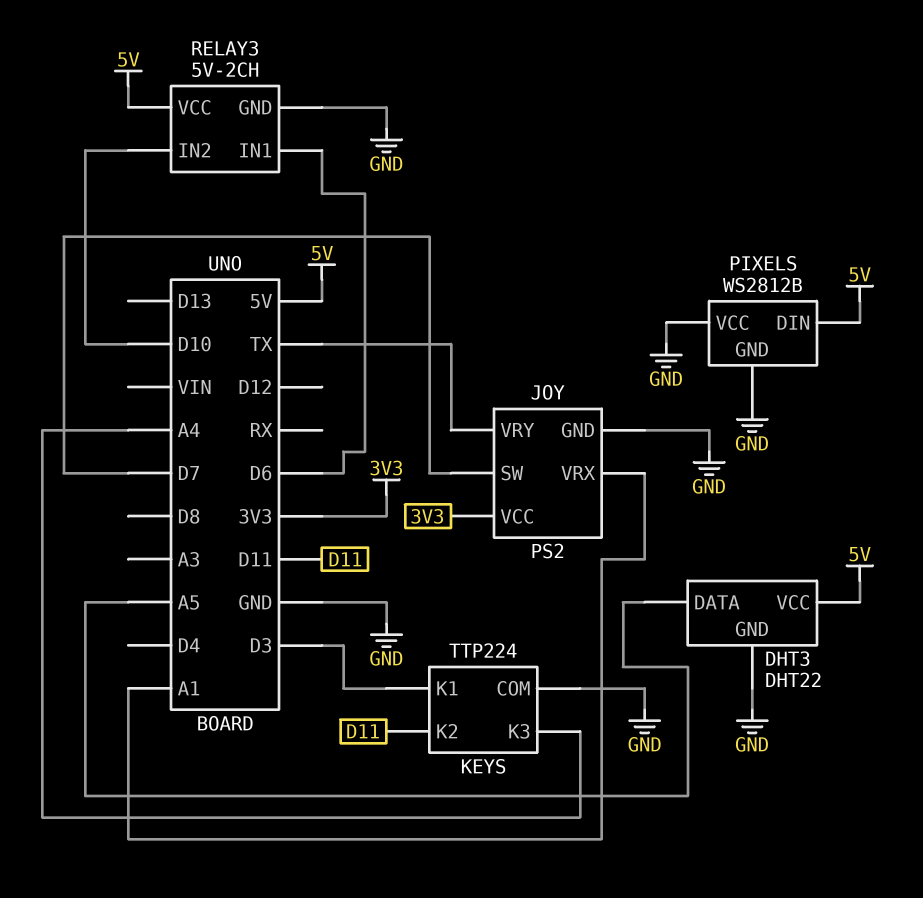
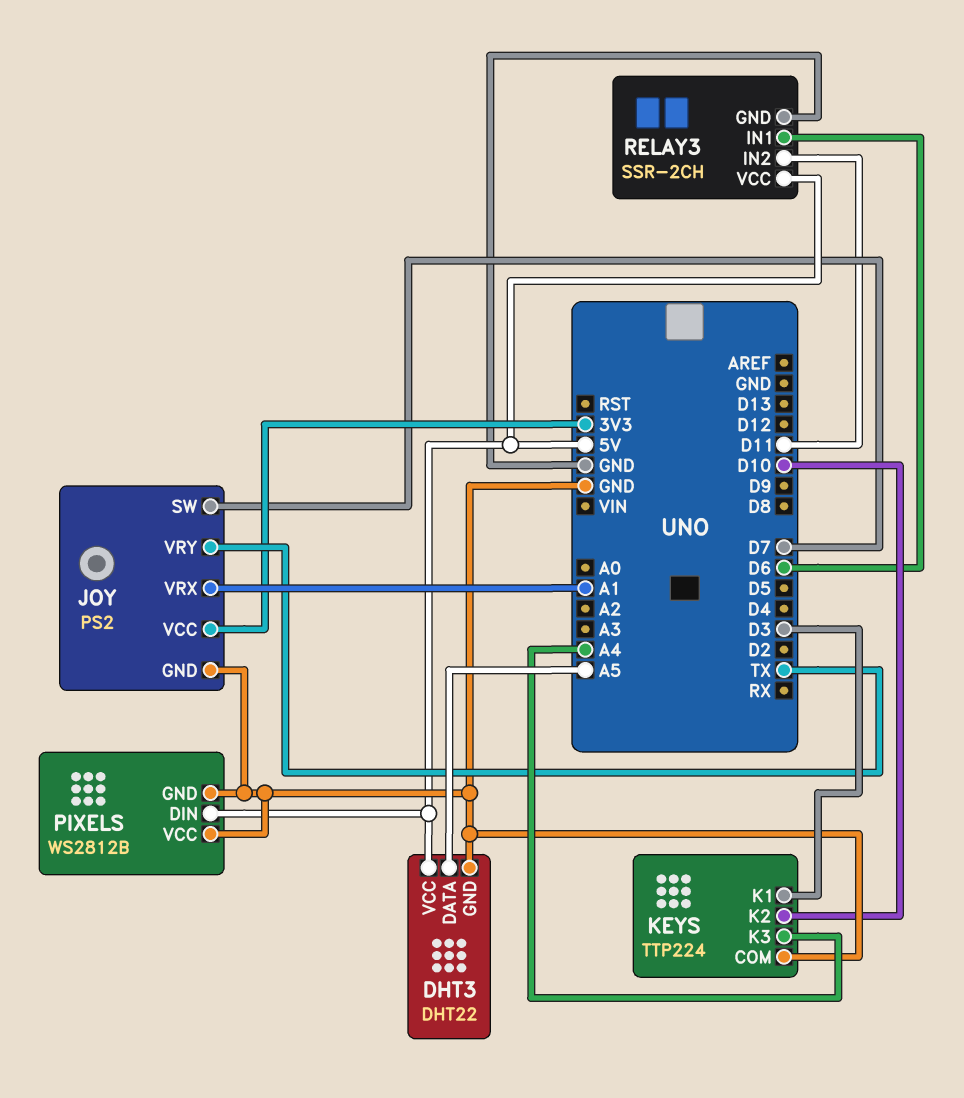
KEYS pin K2: D11 -> D10
RELAY3: 5V-2CH -> SSR-2CH
RELAY3 pin IN2: D10 -> D11

